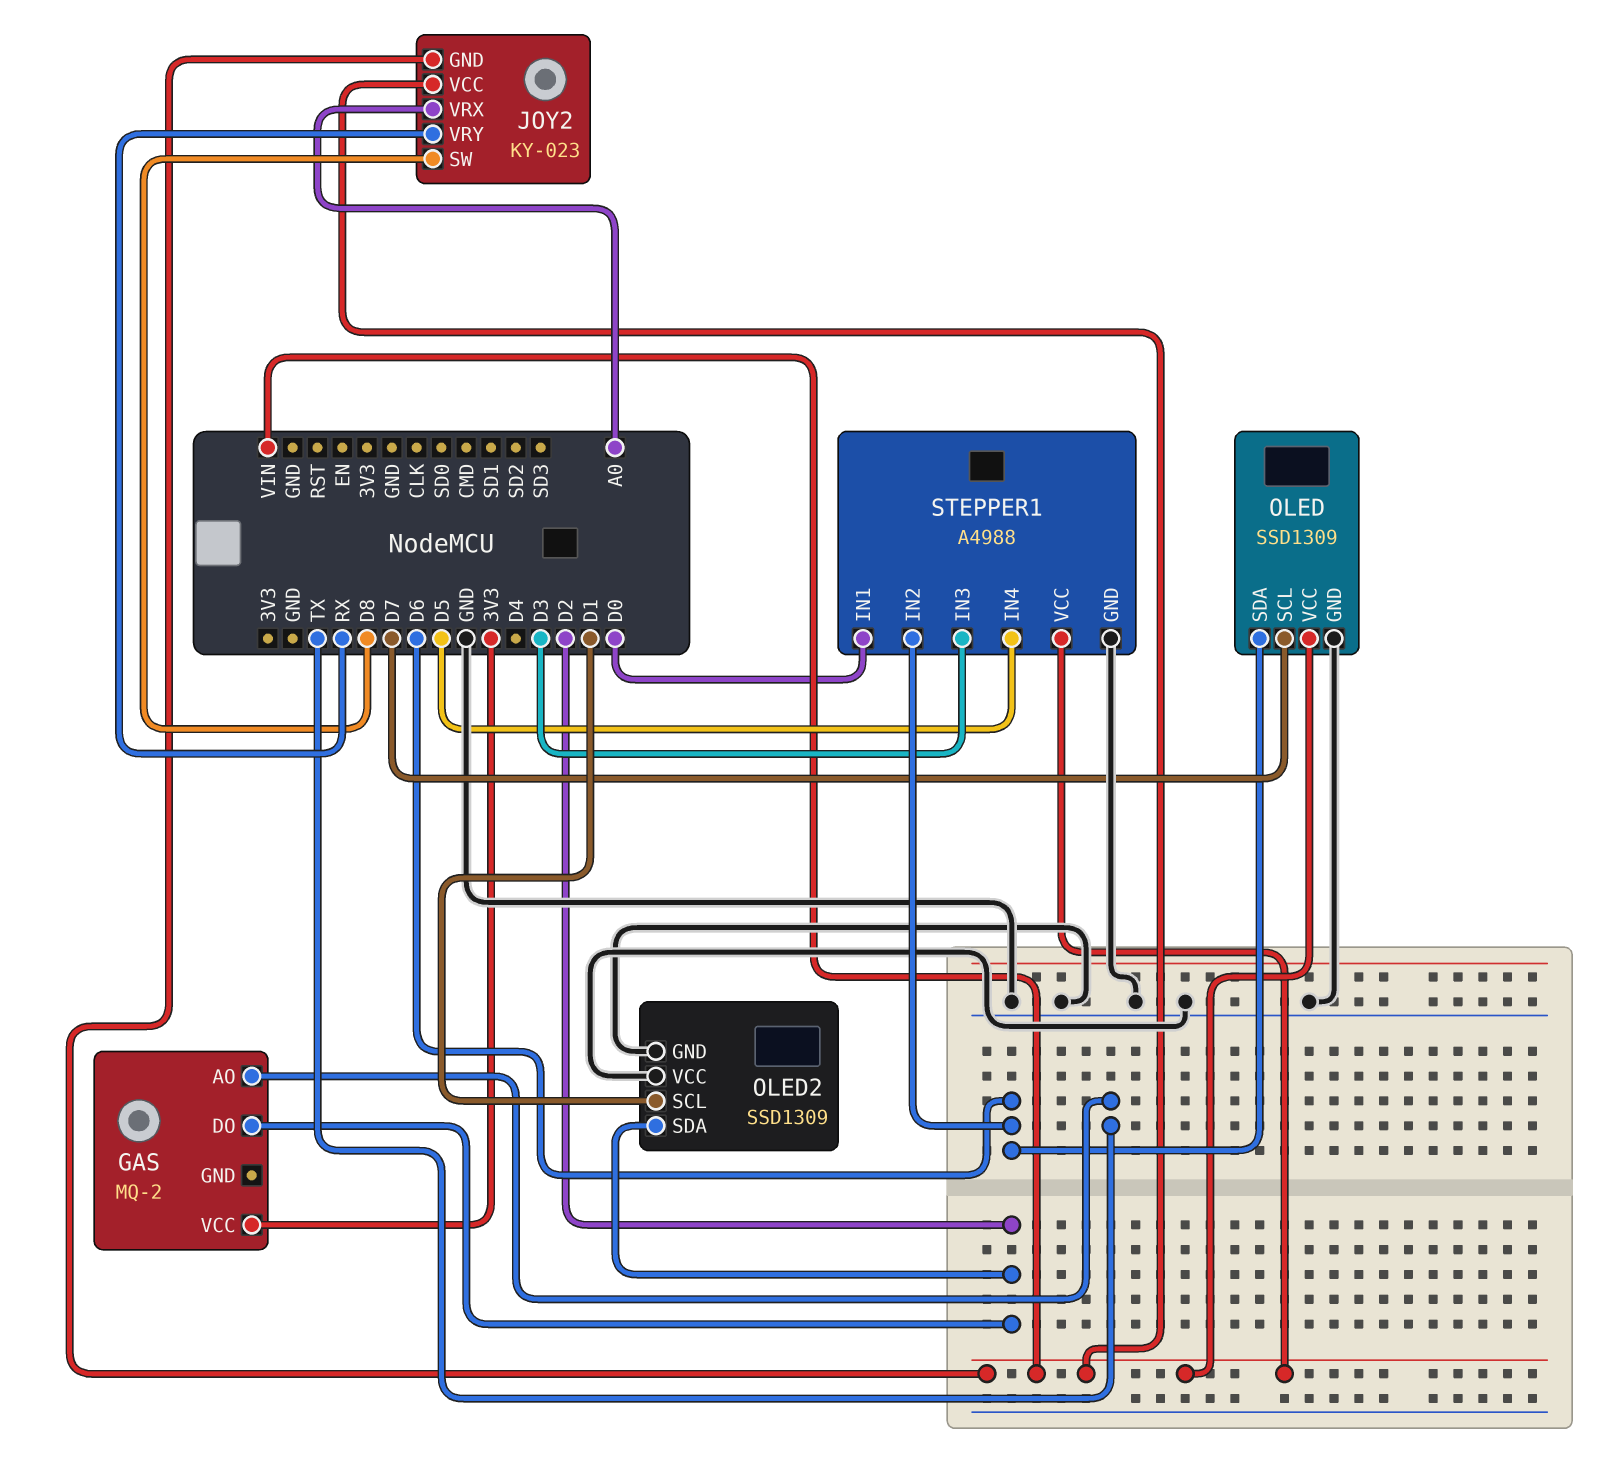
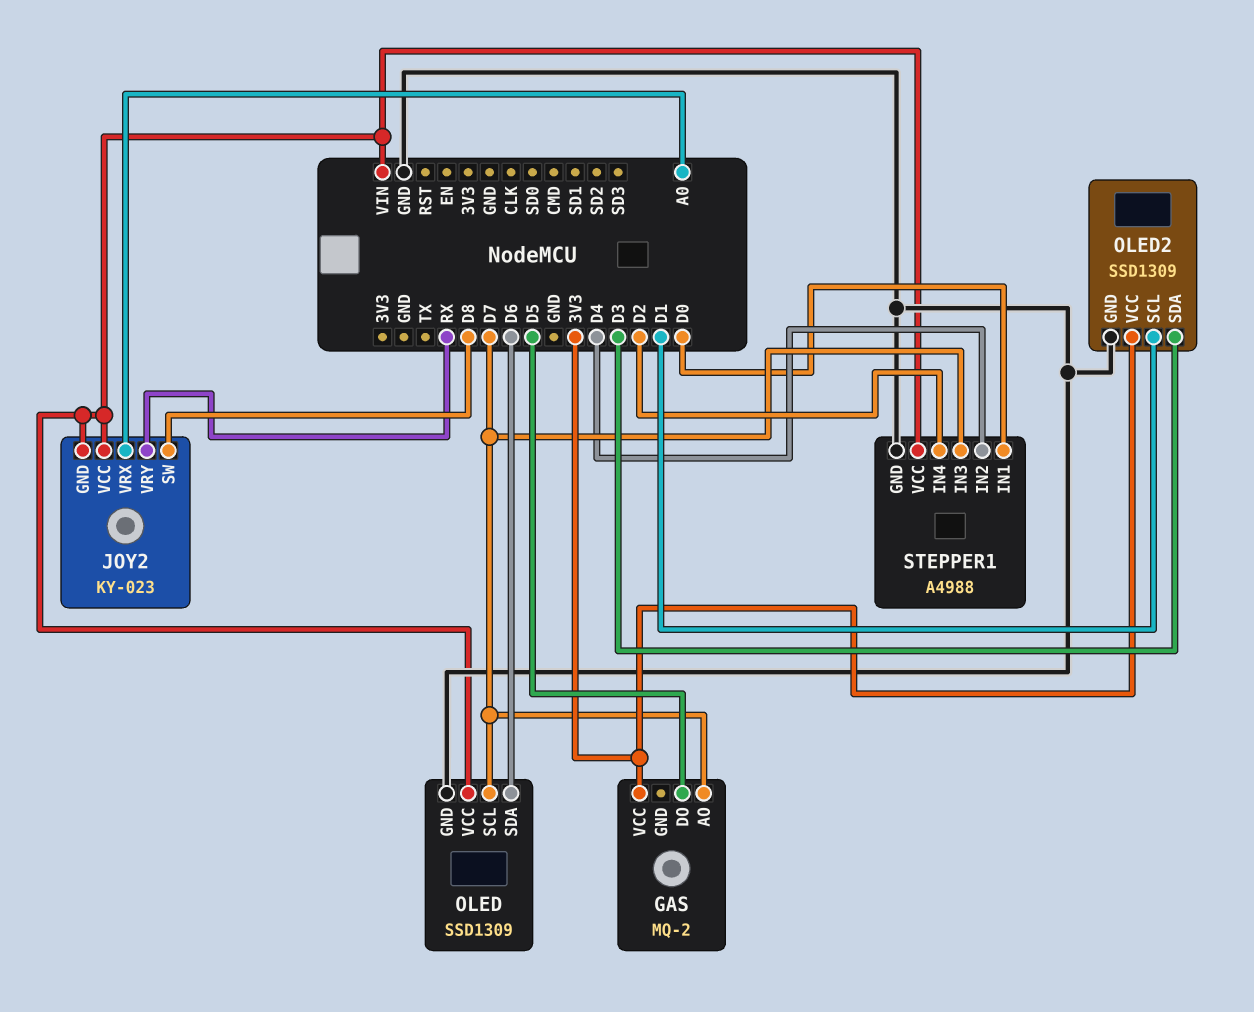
GAS pin AO: TX -> D7
GAS pin DO: D2 -> D5
OLED2 pin SDA: D2 -> D3
OLED2 pin VCC: GND -> 3V3
STEPPER1 pin IN2: D6 -> D4
STEPPER1 pin IN3: D3 -> D7
STEPPER1 pin IN4: D5 -> D2

